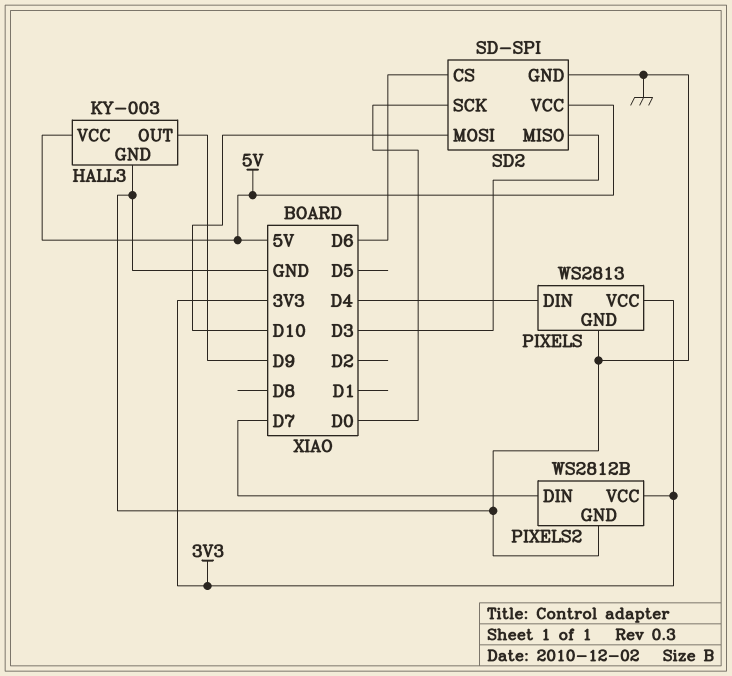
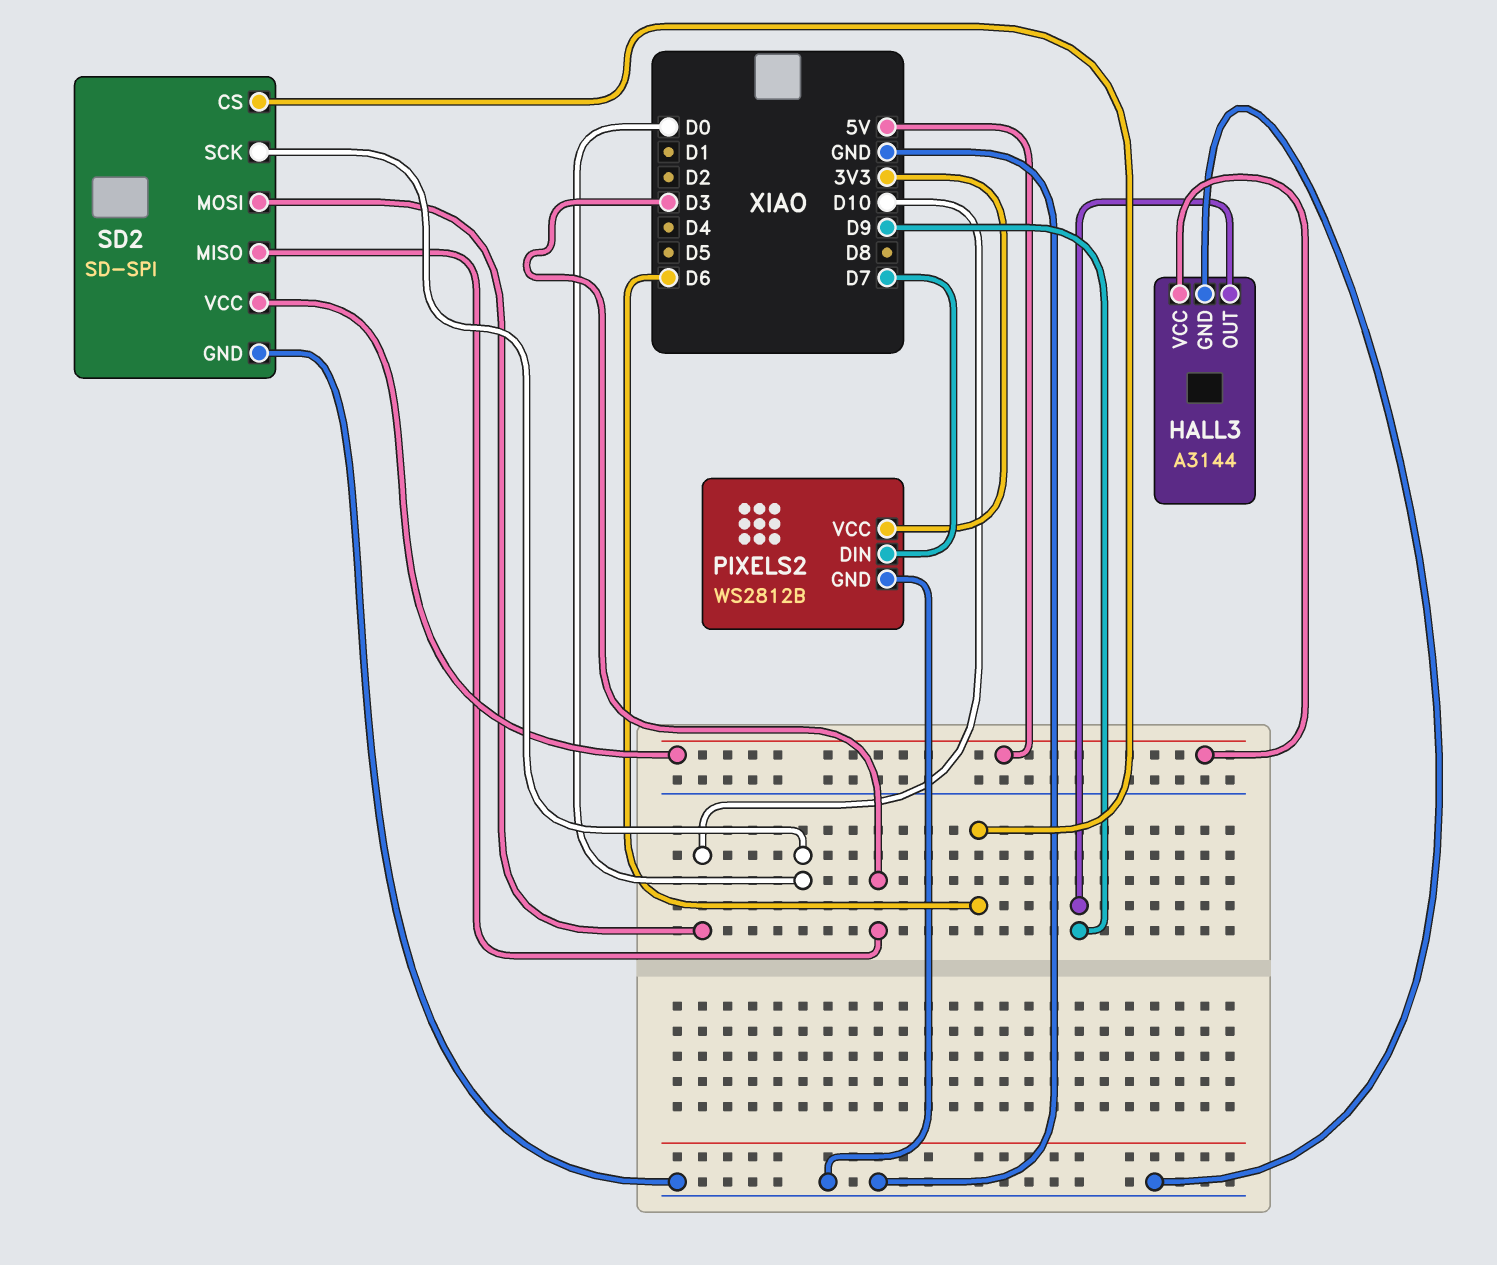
HALL3: KY-003 -> A3144
PIXELS: WS2813 -> none
PIXELS pin DIN: D4 -> none
PIXELS pin GND: GND -> none
PIXELS pin VCC: 3V3 -> none

